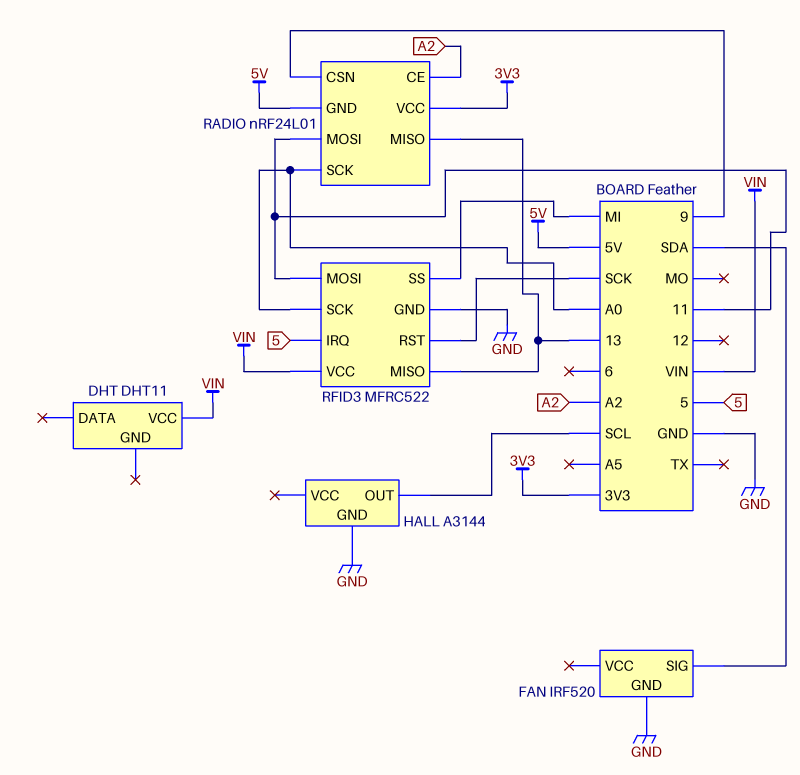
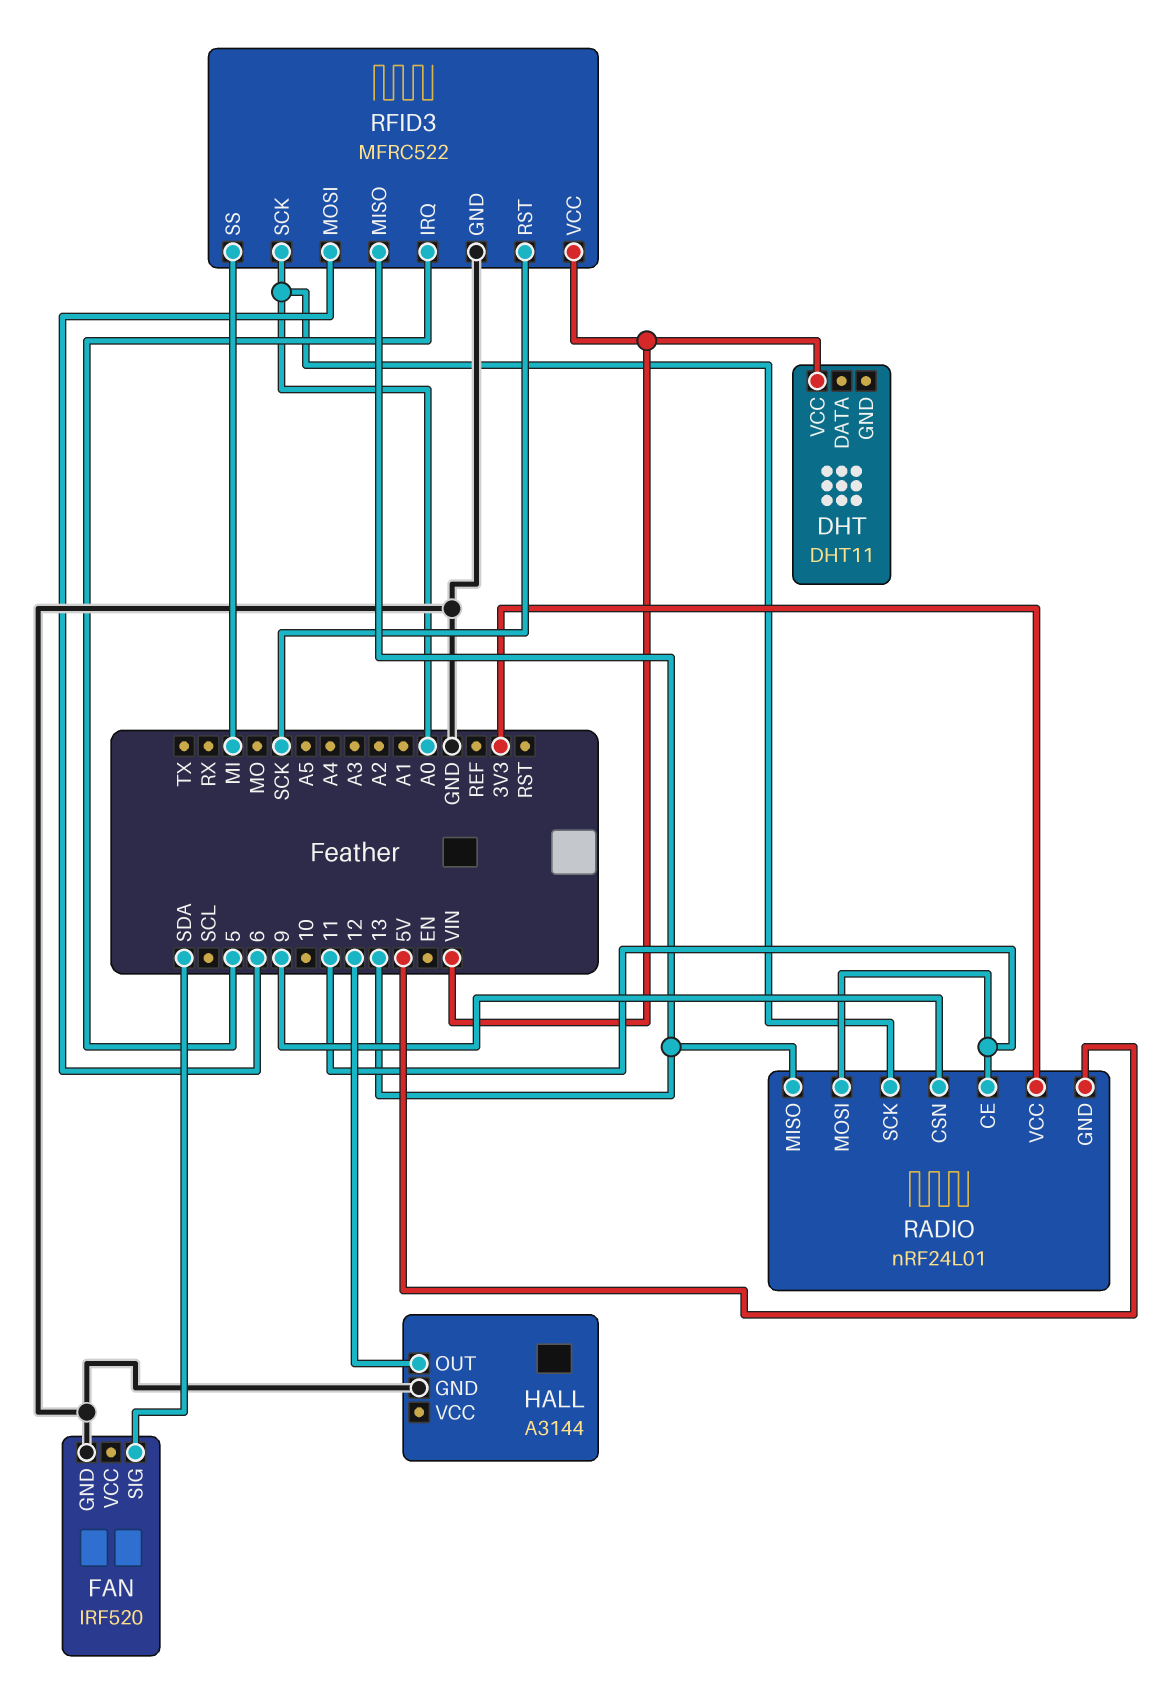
HALL pin OUT: SCL -> 12
RADIO pin CE: A2 -> 11
RFID3 pin MOSI: 11 -> 6

